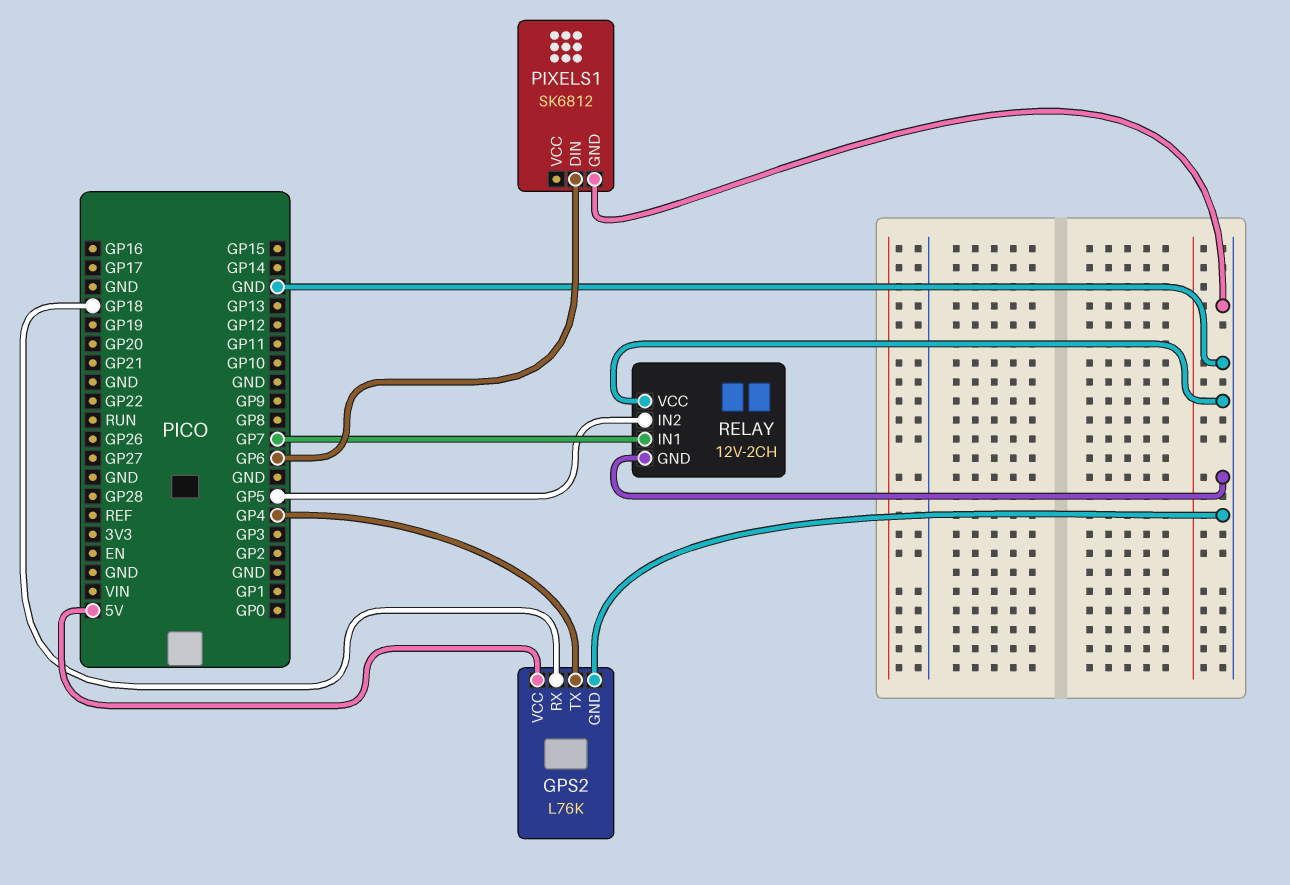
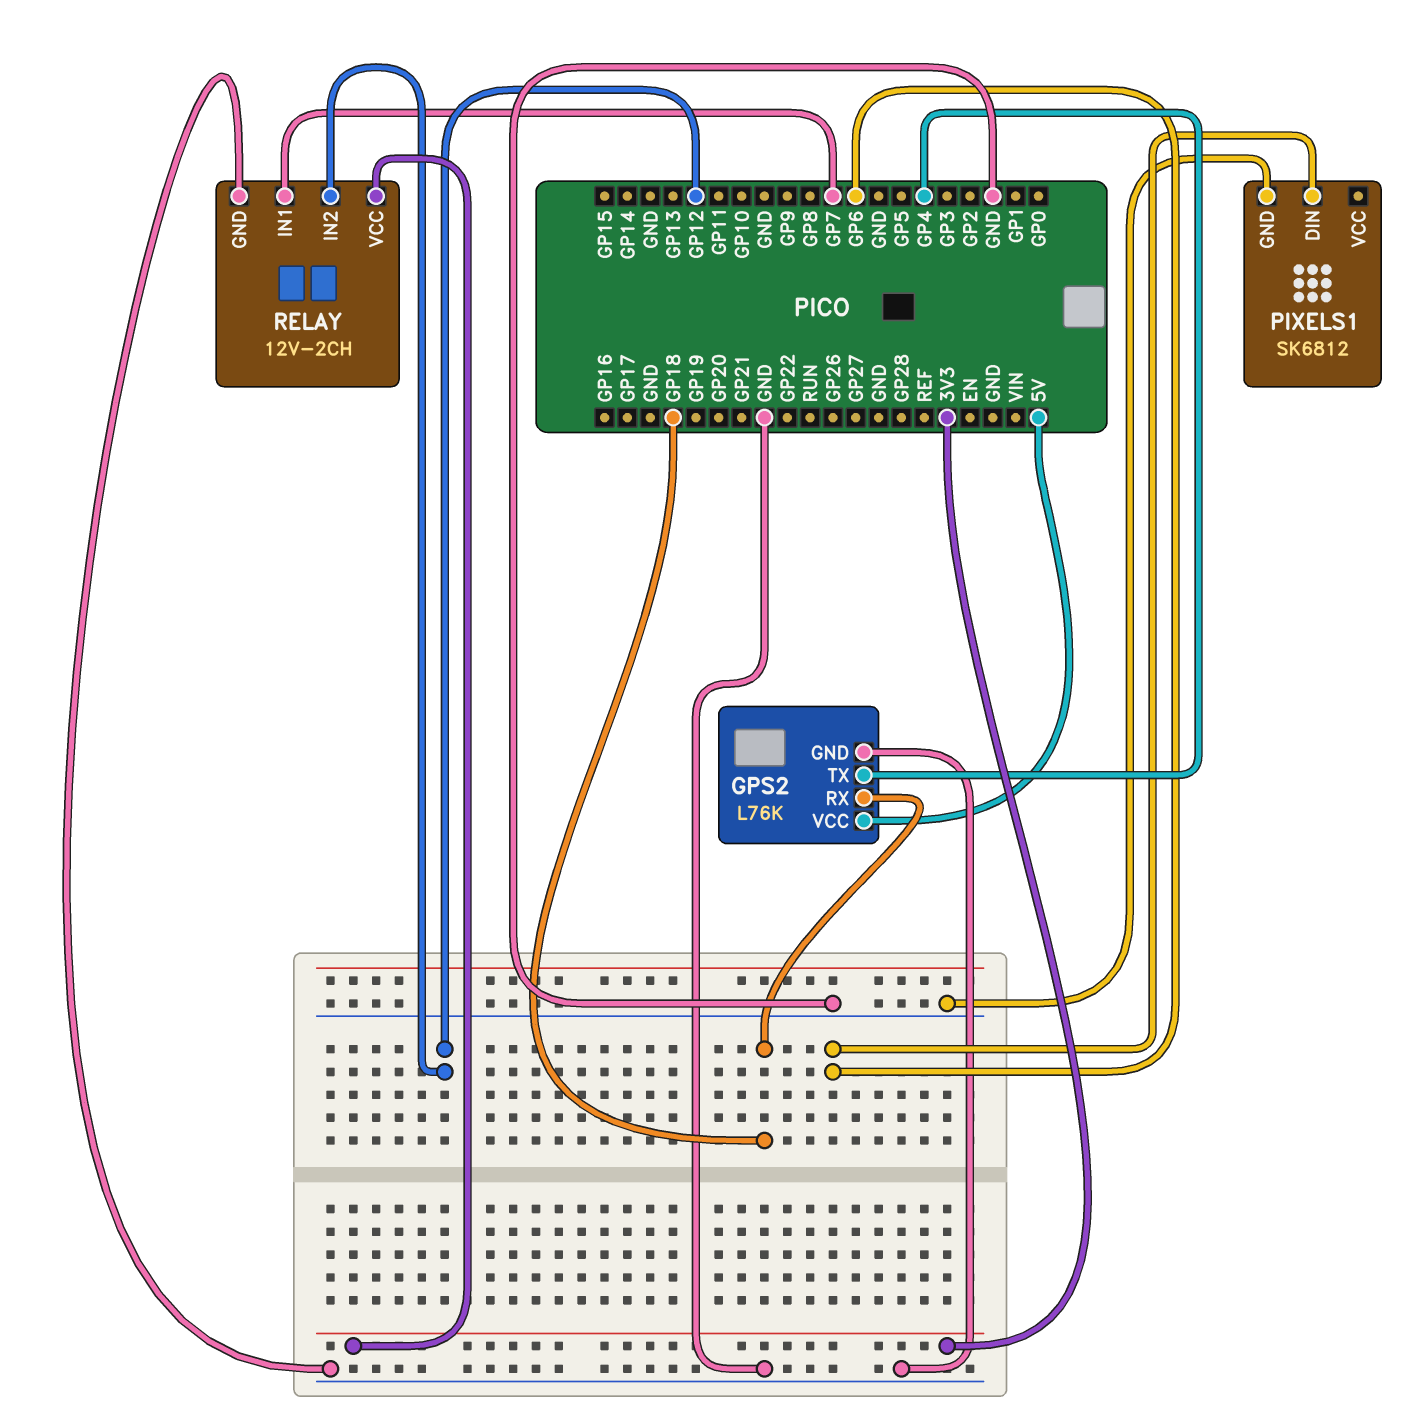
RELAY pin IN2: GP5 -> GP12
RELAY pin VCC: GND -> 3V3

